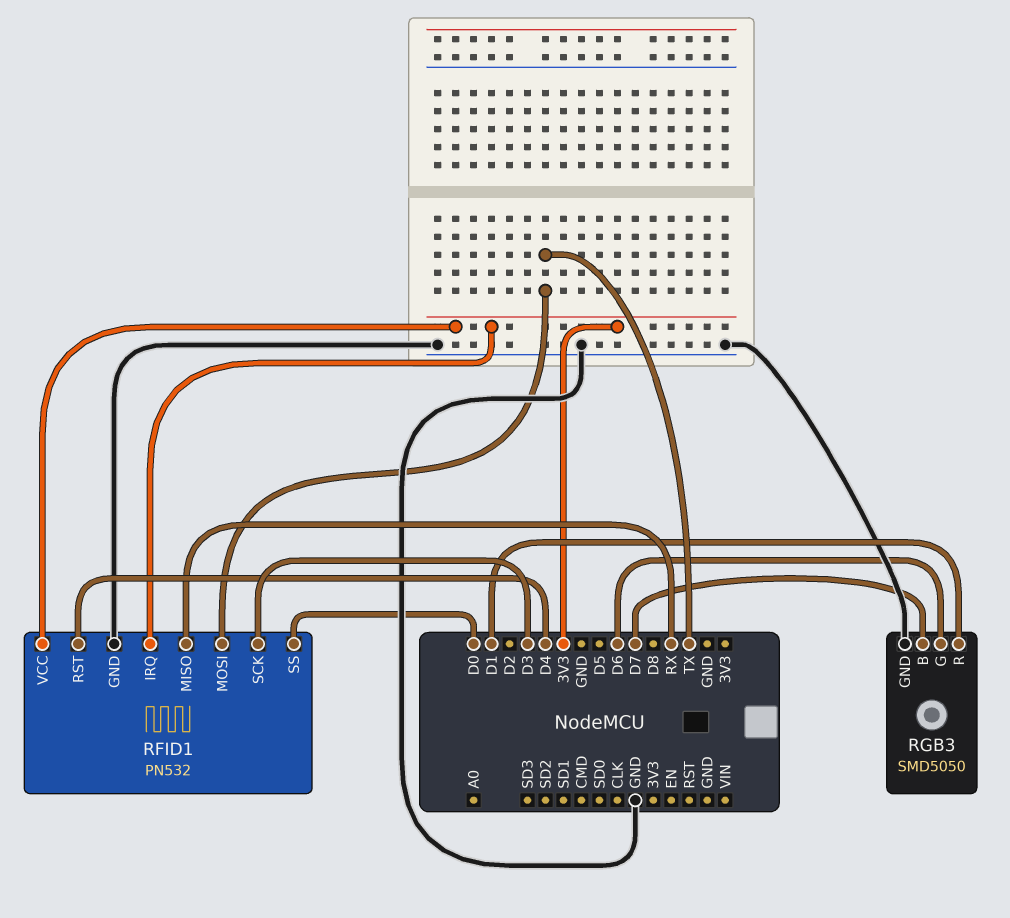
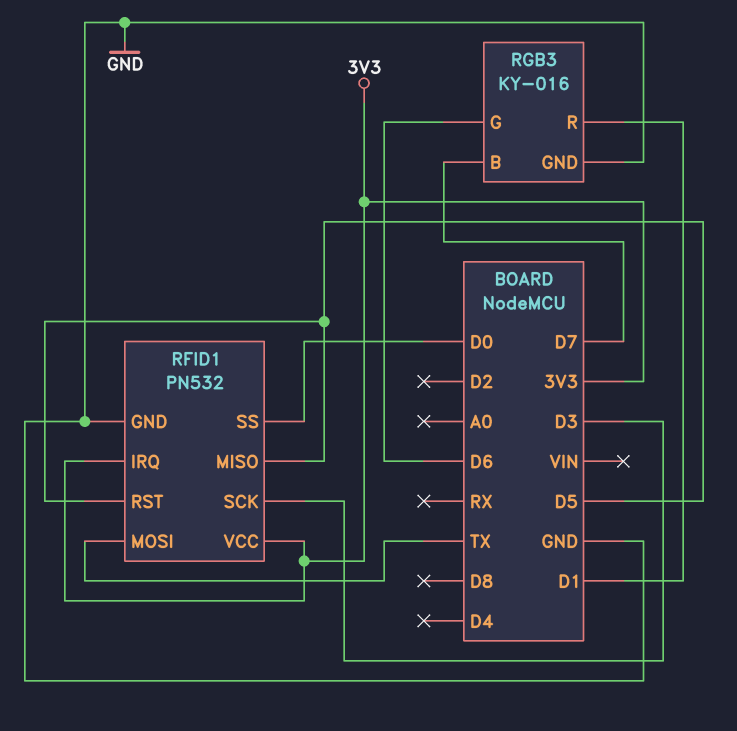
RFID1 pin MISO: RX -> D5
RFID1 pin RST: D4 -> D5
RGB3: SMD5050 -> KY-016

